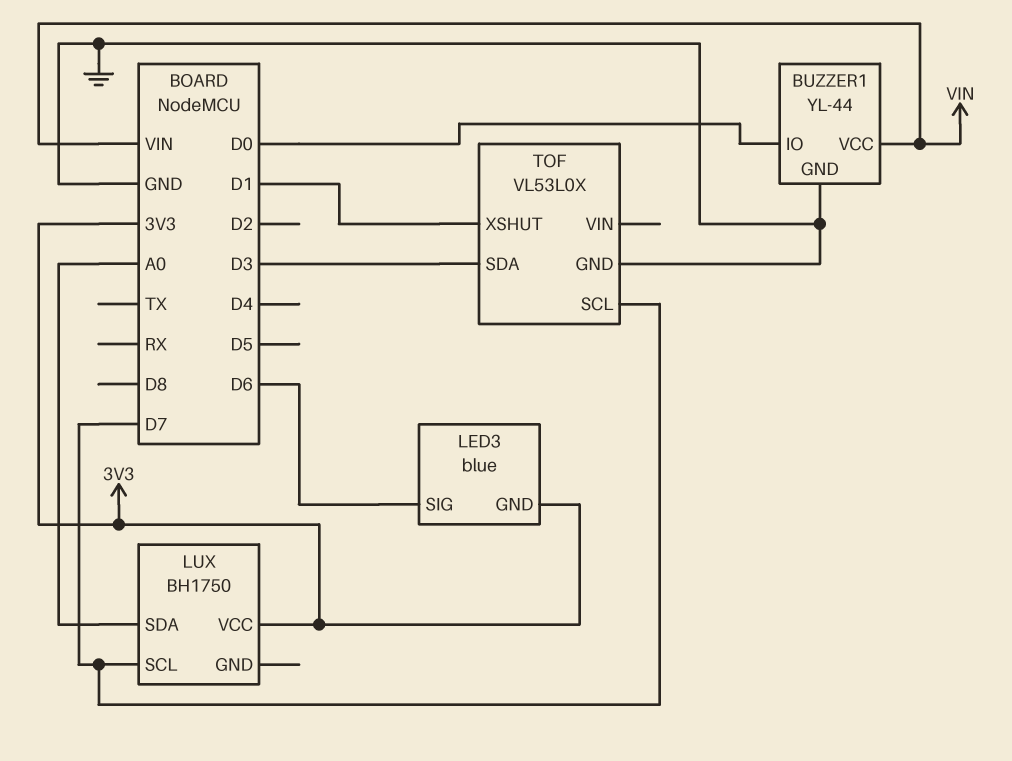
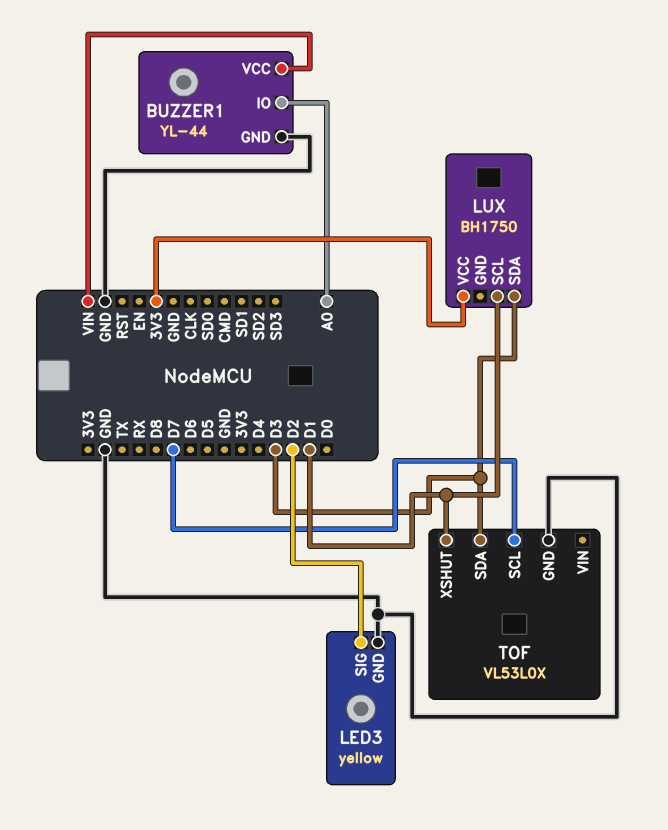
BUZZER1 pin IO: D0 -> A0
LED3: blue -> yellow
LED3 pin GND: 3V3 -> GND
LED3 pin SIG: D6 -> D2
LUX pin SCL: D7 -> D1
LUX pin SDA: A0 -> D3

